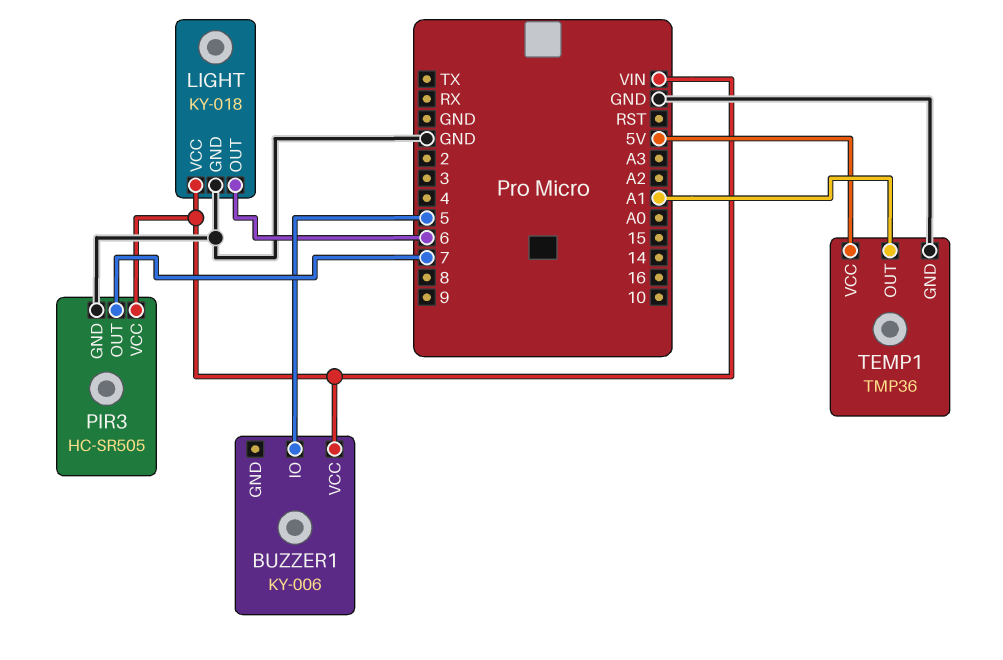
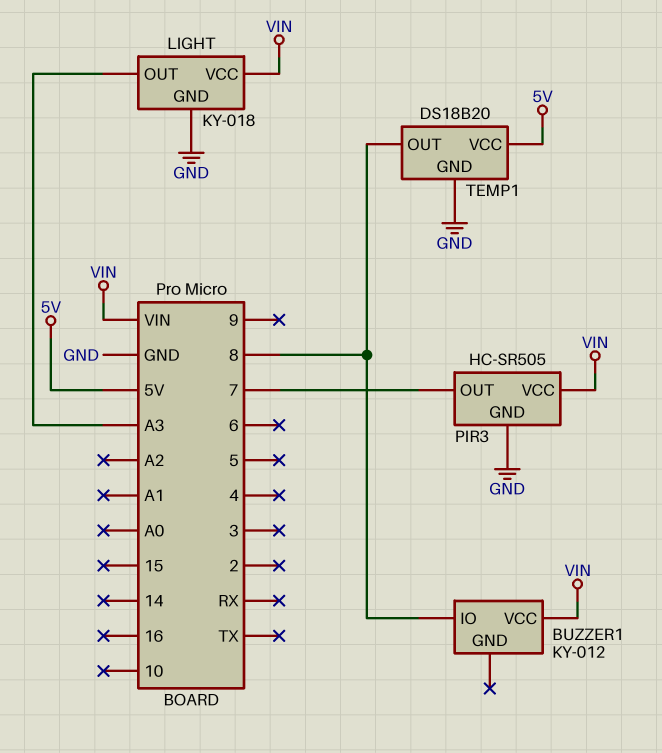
BUZZER1: KY-006 -> KY-012
BUZZER1 pin IO: 5 -> 8
LIGHT pin OUT: 6 -> A3
TEMP1: TMP36 -> DS18B20
TEMP1 pin OUT: A1 -> 8

